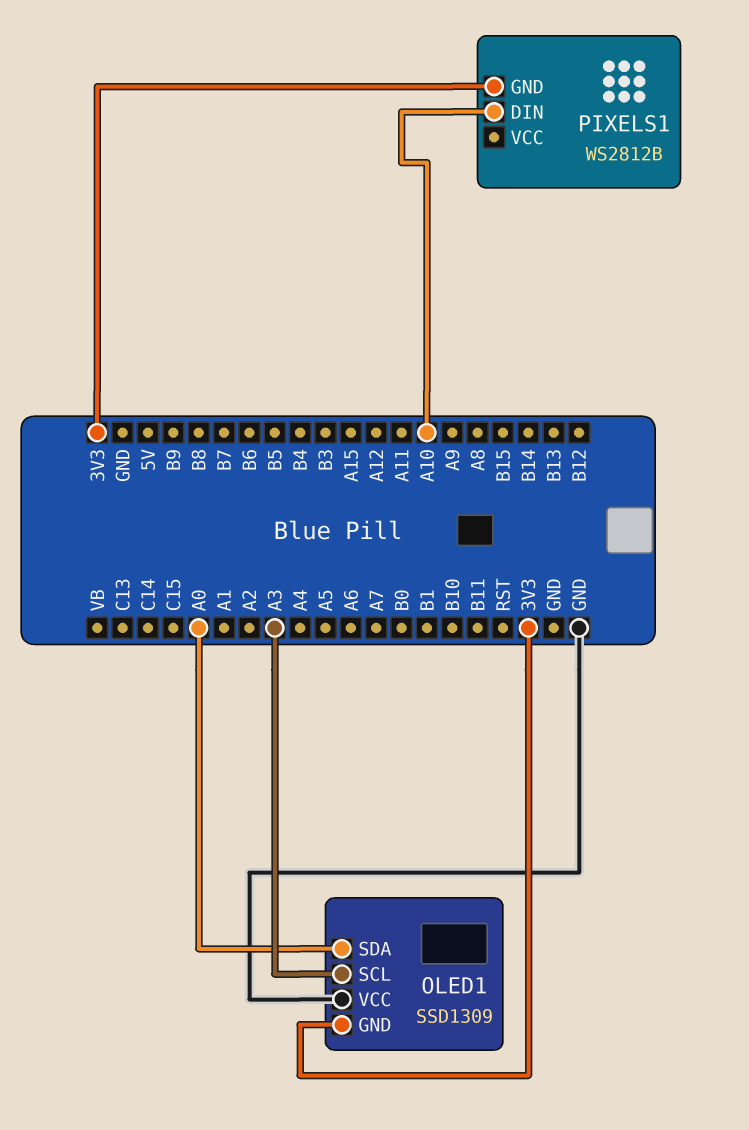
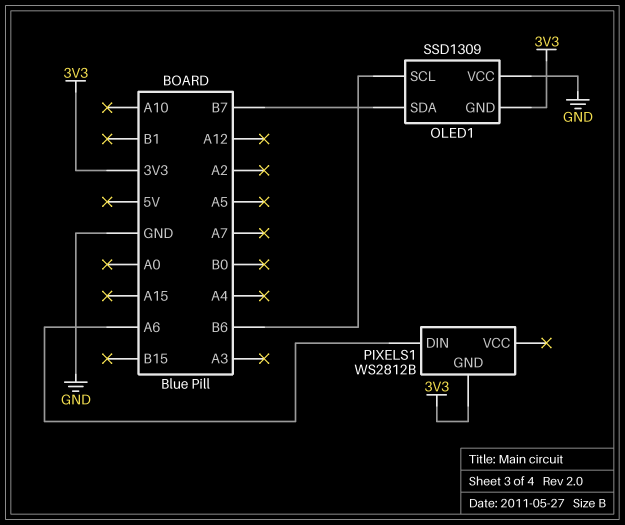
OLED1 pin SCL: A3 -> B6
OLED1 pin SDA: A0 -> B7
PIXELS1 pin DIN: A10 -> A6

